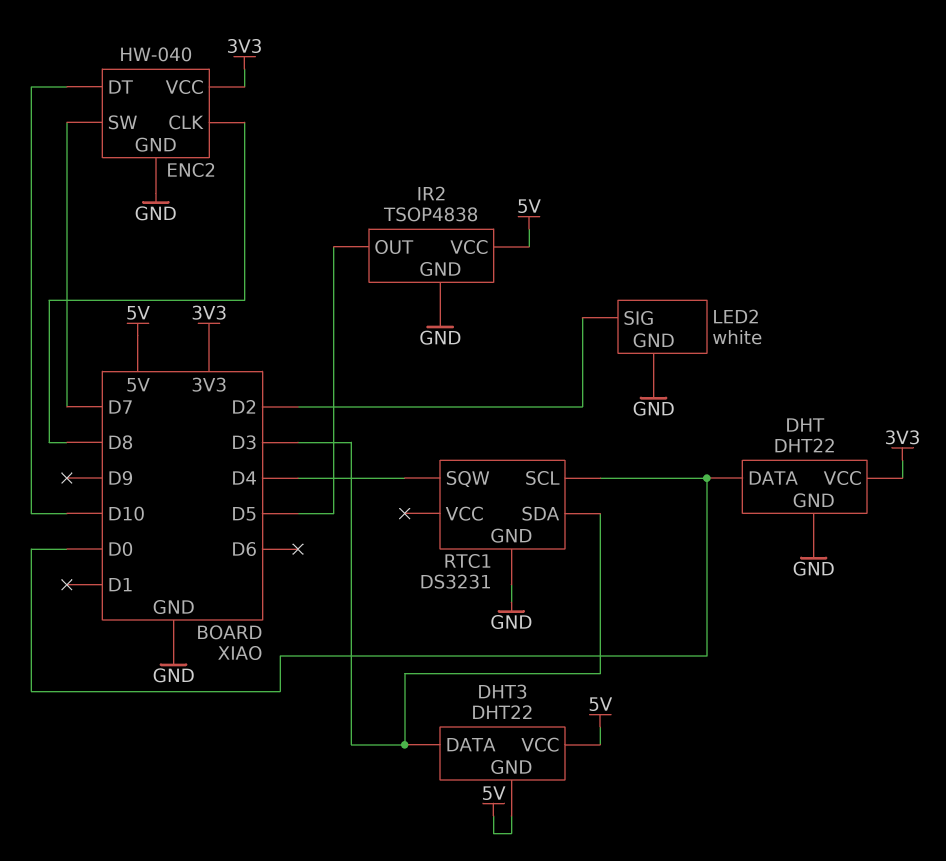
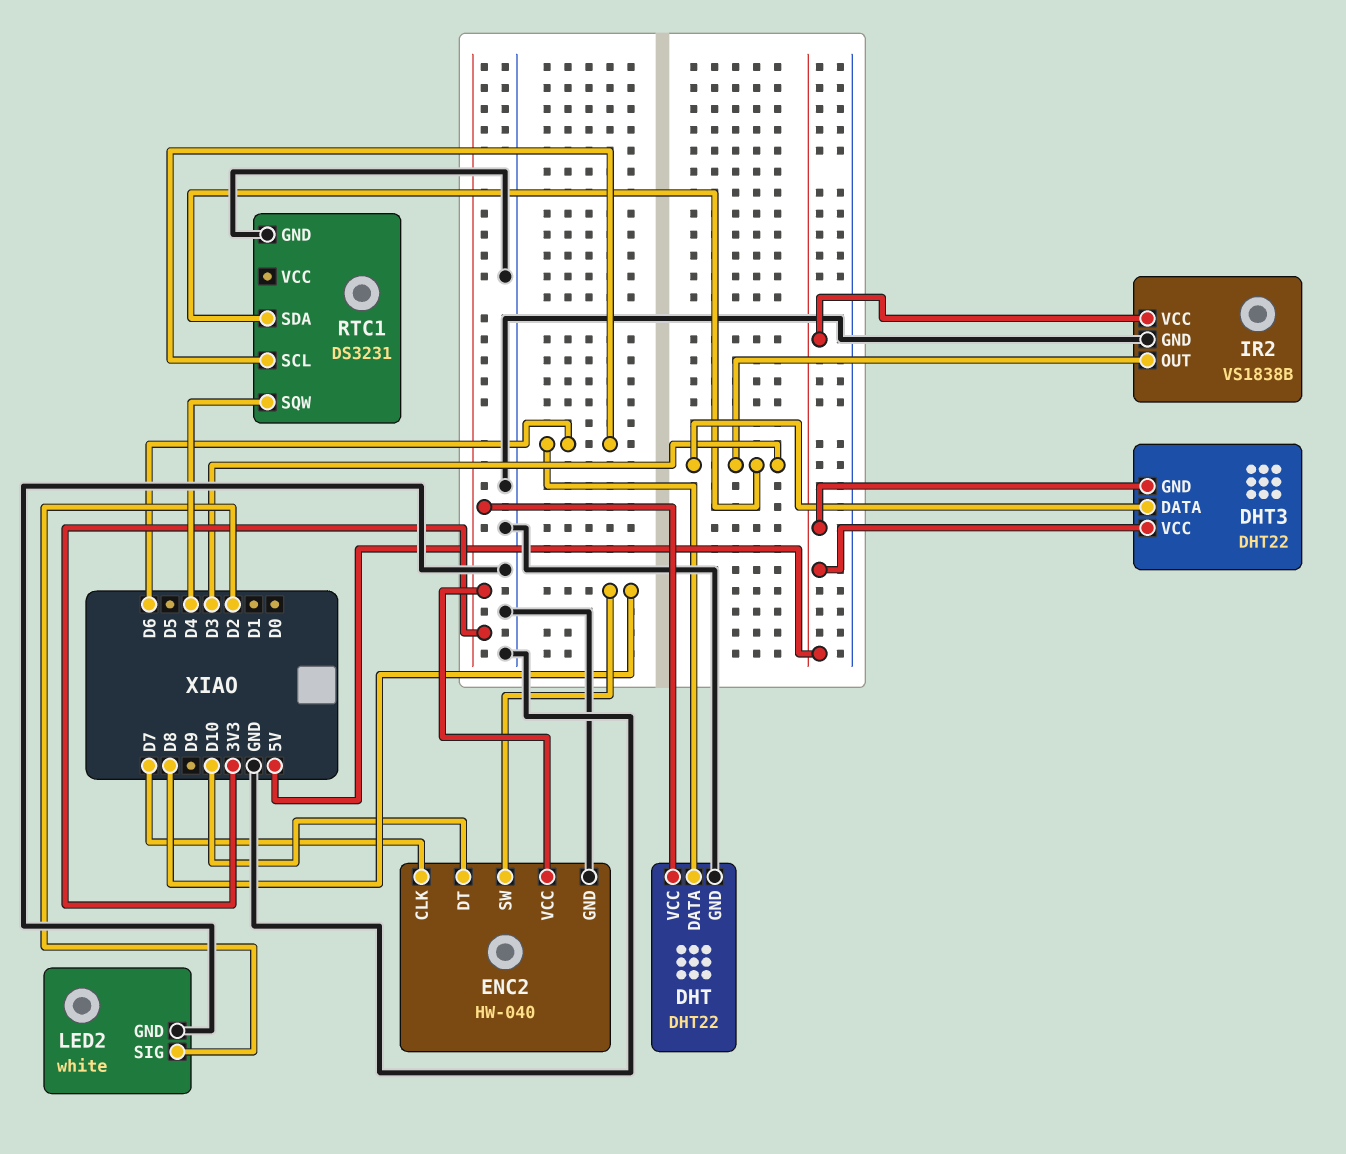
DHT pin DATA: D0 -> D6
ENC2 pin CLK: D8 -> D7
ENC2 pin SW: D7 -> D8
IR2: TSOP4838 -> VS1838B
IR2 pin OUT: D5 -> D3
RTC1 pin SCL: D0 -> D6

